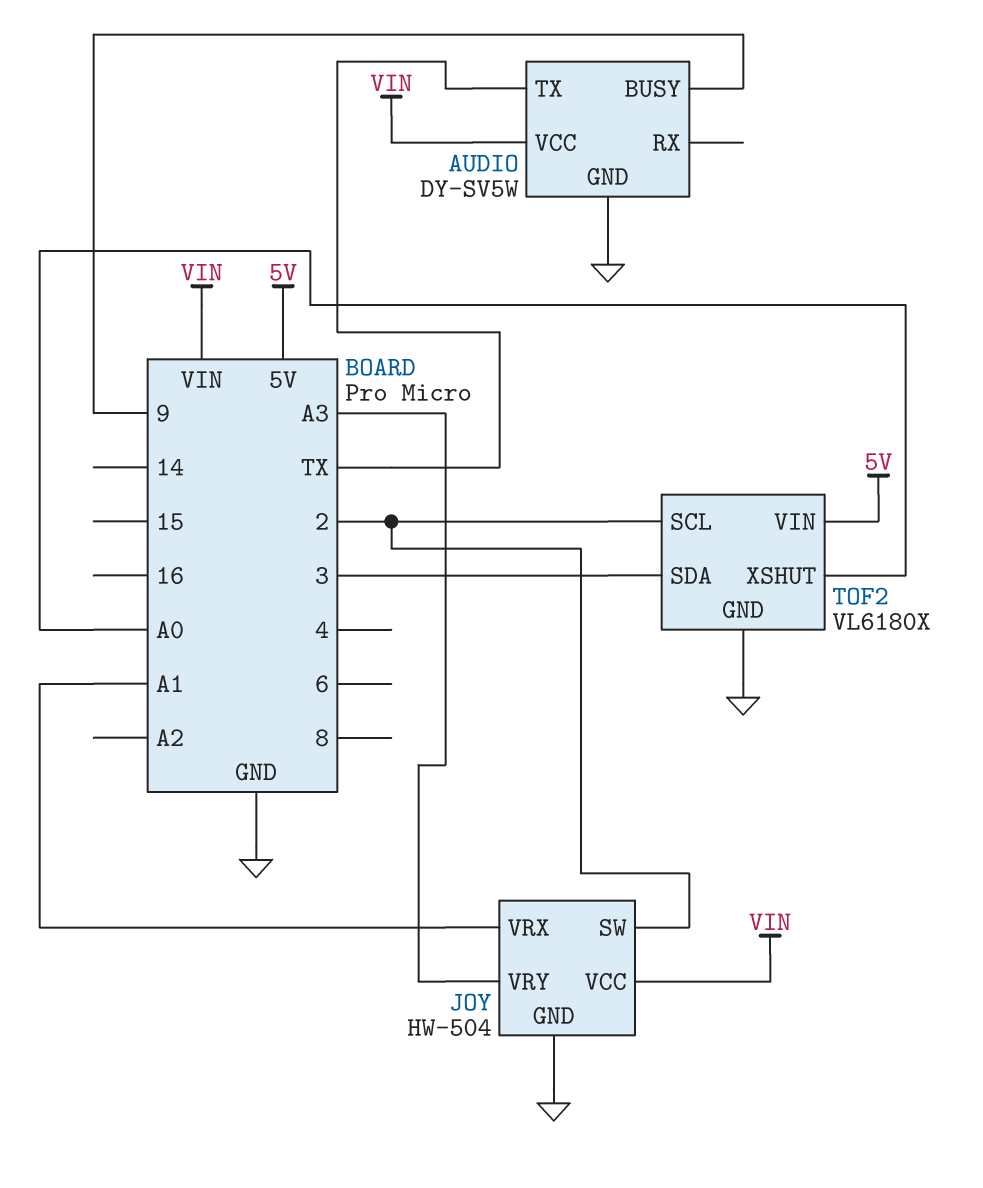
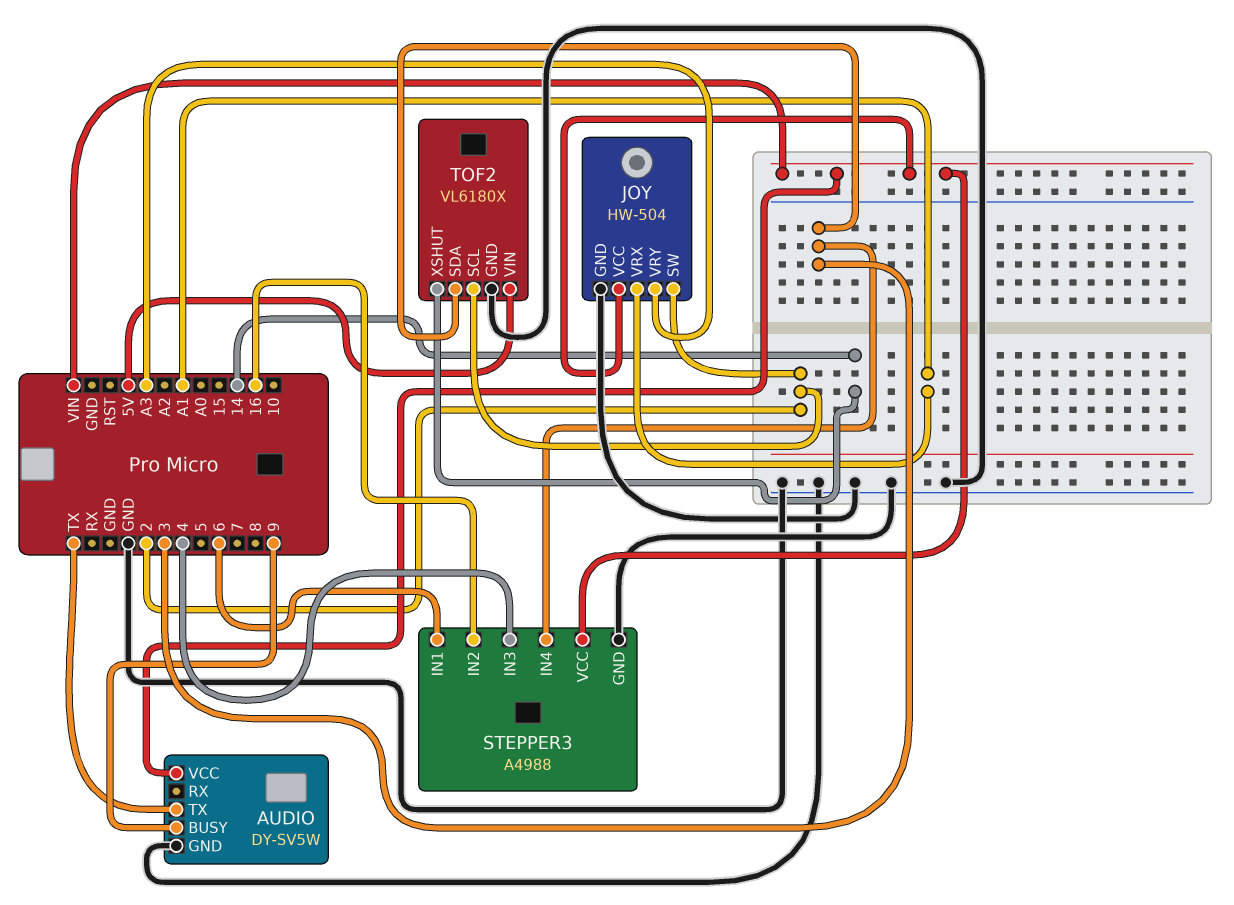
STEPPER3: none -> A4988
STEPPER3 pin GND: none -> GND
STEPPER3 pin IN1: none -> 6
STEPPER3 pin IN2: none -> 16
STEPPER3 pin IN3: none -> 4
STEPPER3 pin IN4: none -> 3
STEPPER3 pin VCC: none -> VIN
TOF2 pin XSHUT: A0 -> 14

